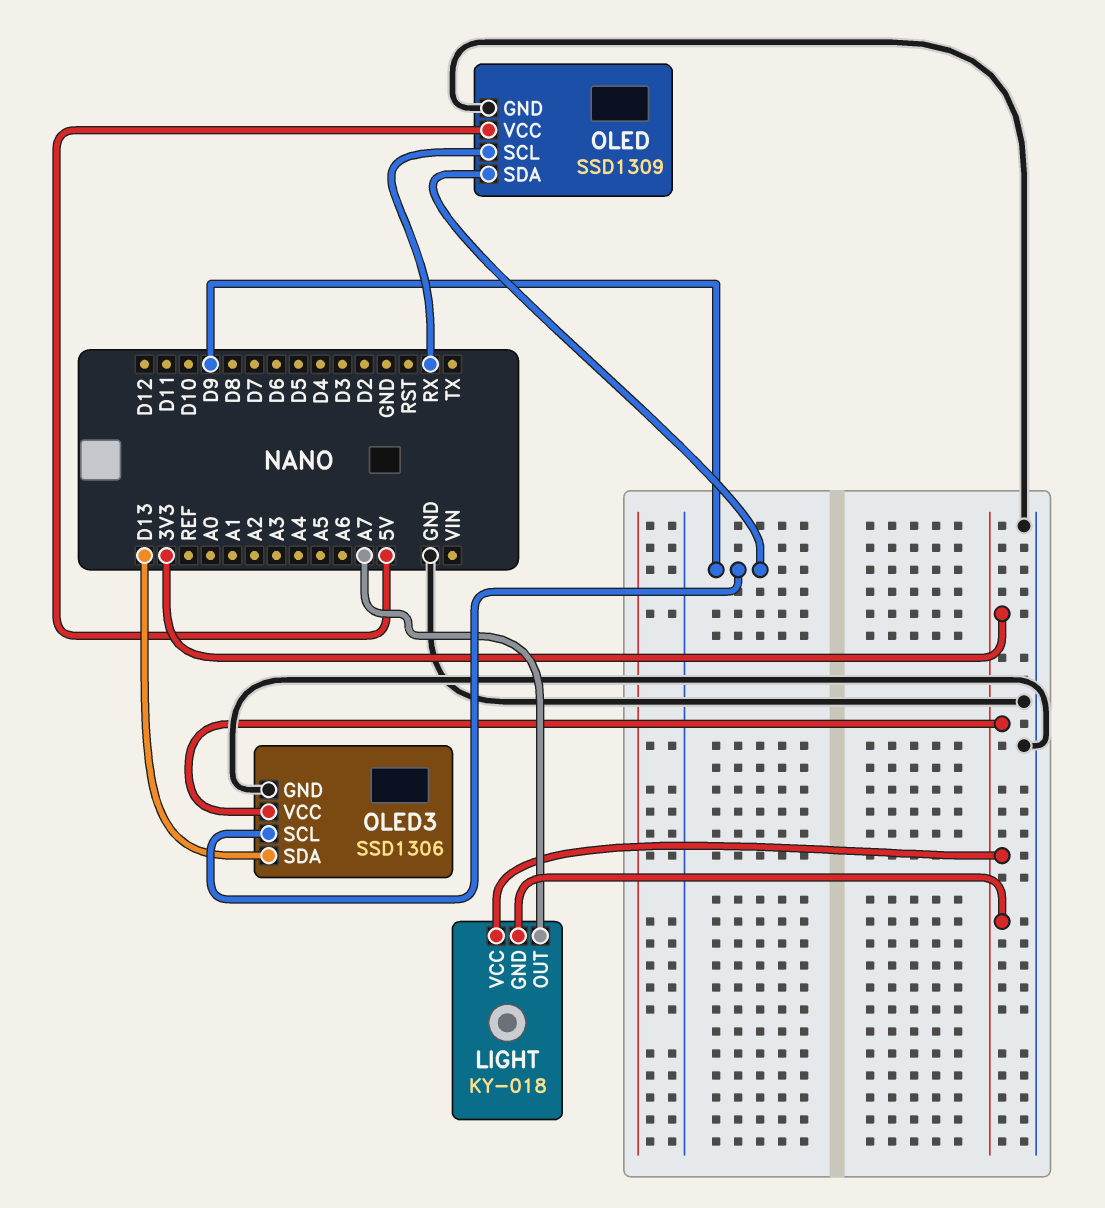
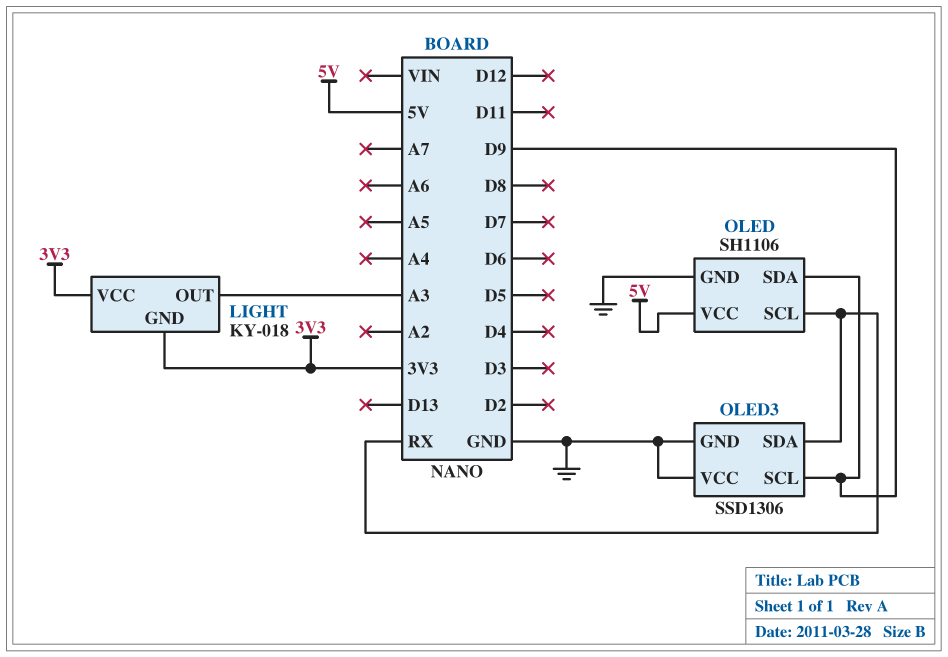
LIGHT pin OUT: A7 -> A3
OLED: SSD1309 -> SH1106
OLED3 pin SDA: D13 -> RX
OLED3 pin VCC: 3V3 -> GND

